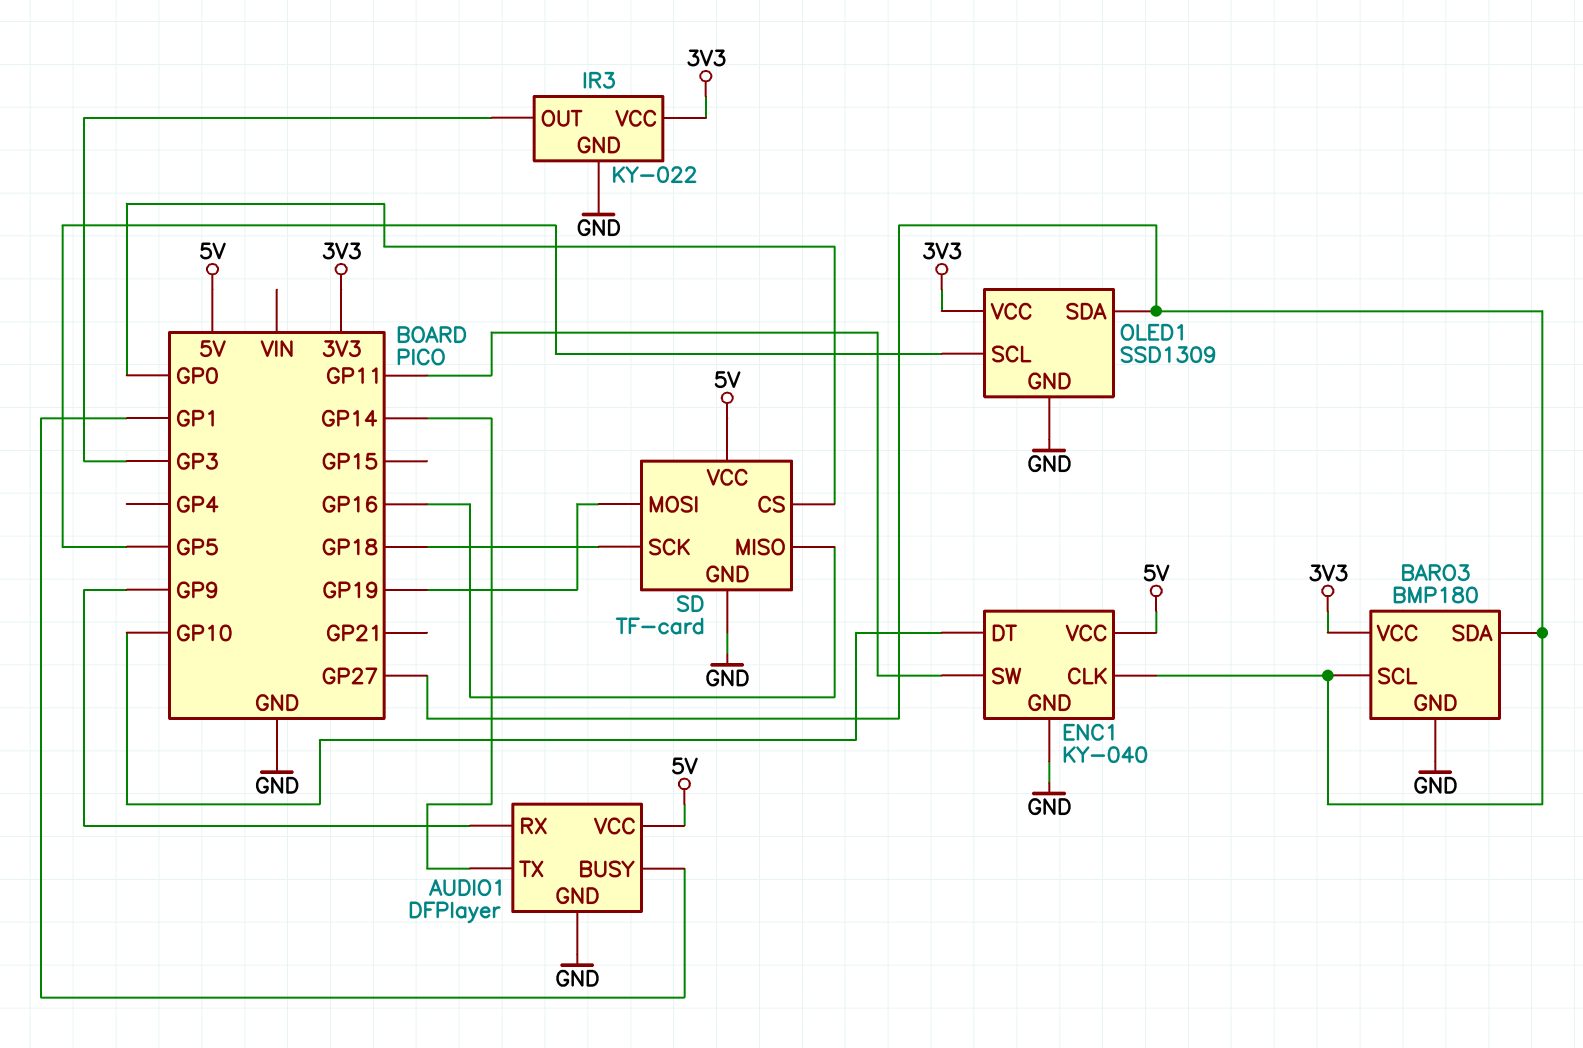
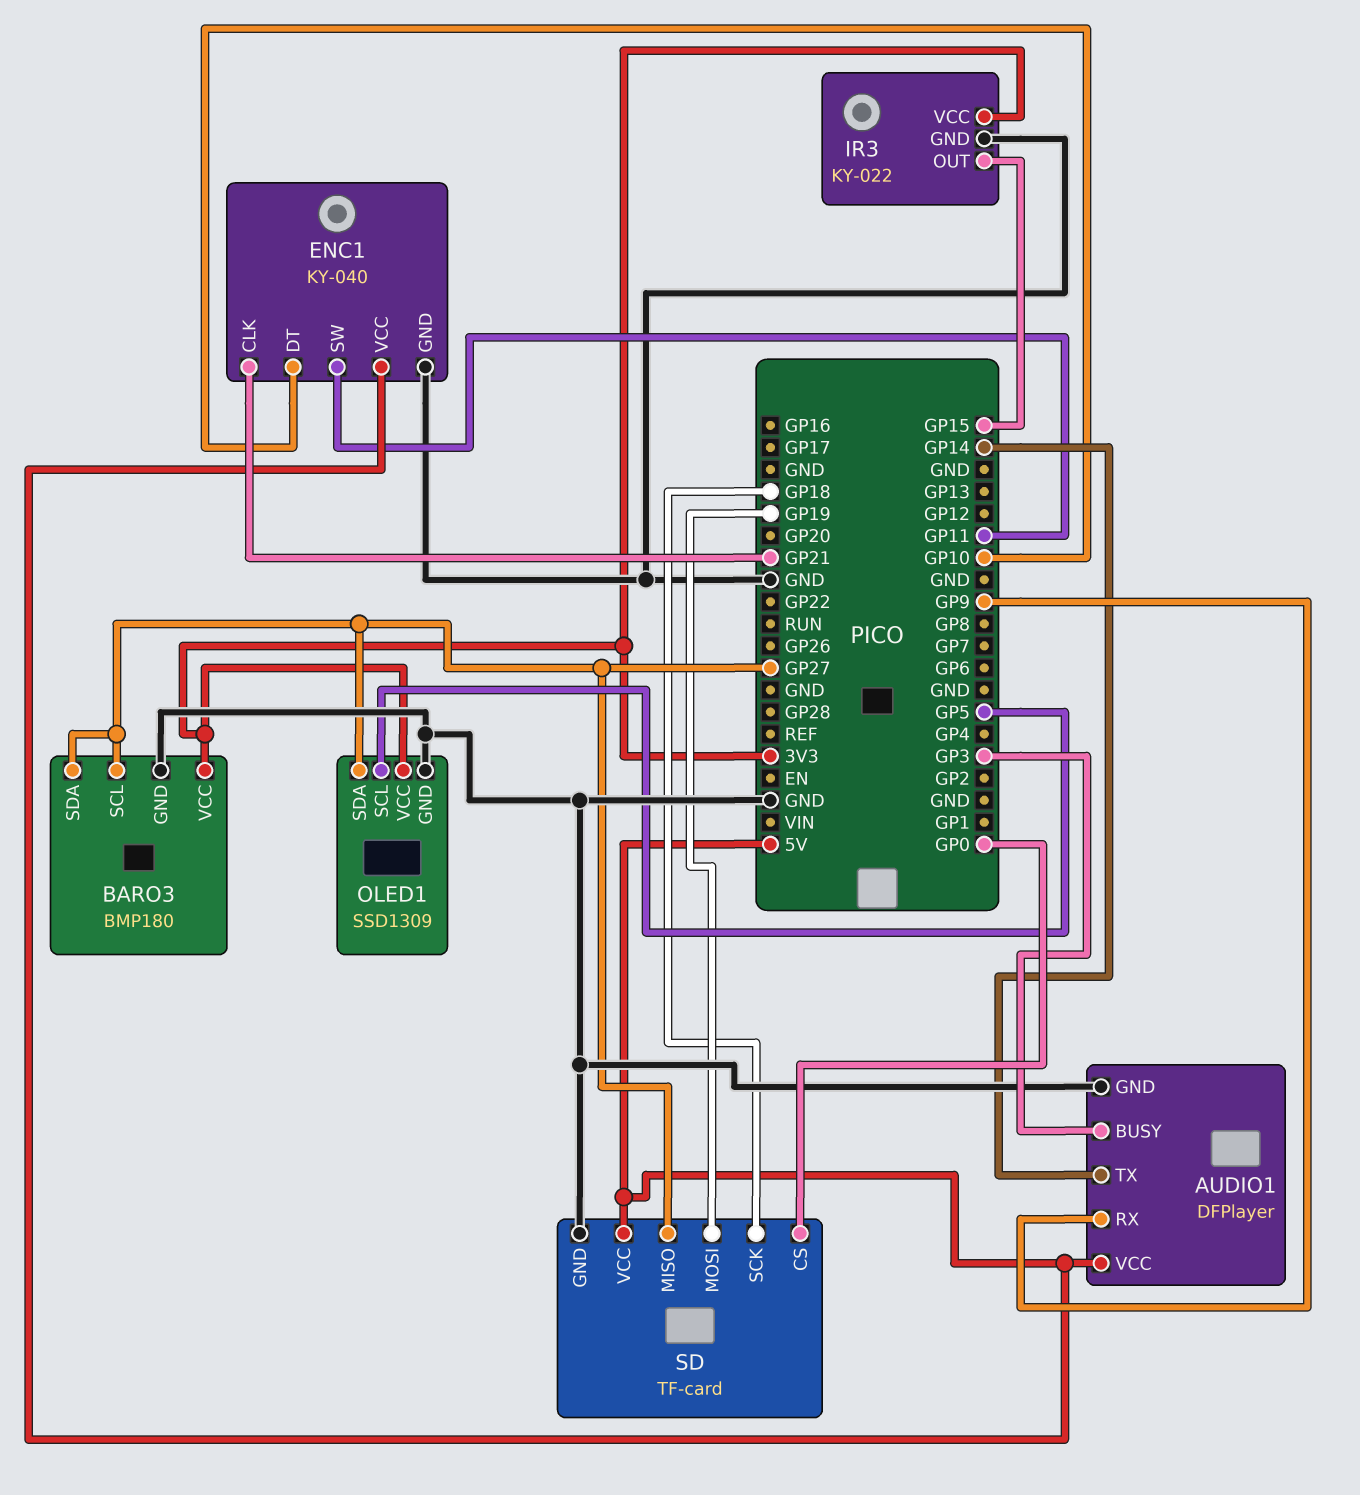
AUDIO1 pin BUSY: GP1 -> GP3
ENC1 pin CLK: GP27 -> GP21
IR3 pin OUT: GP3 -> GP15
SD pin MISO: GP16 -> GP27

